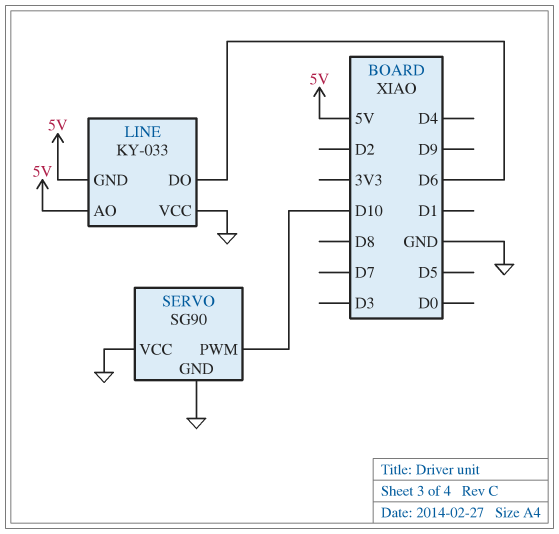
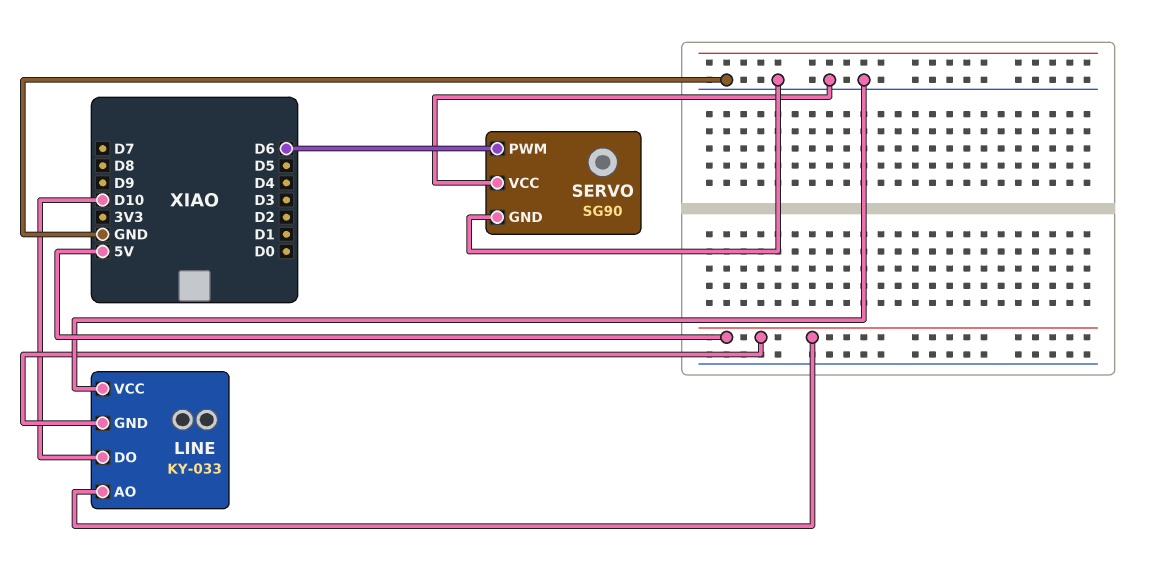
LINE pin DO: D6 -> D10
SERVO pin PWM: D10 -> D6

